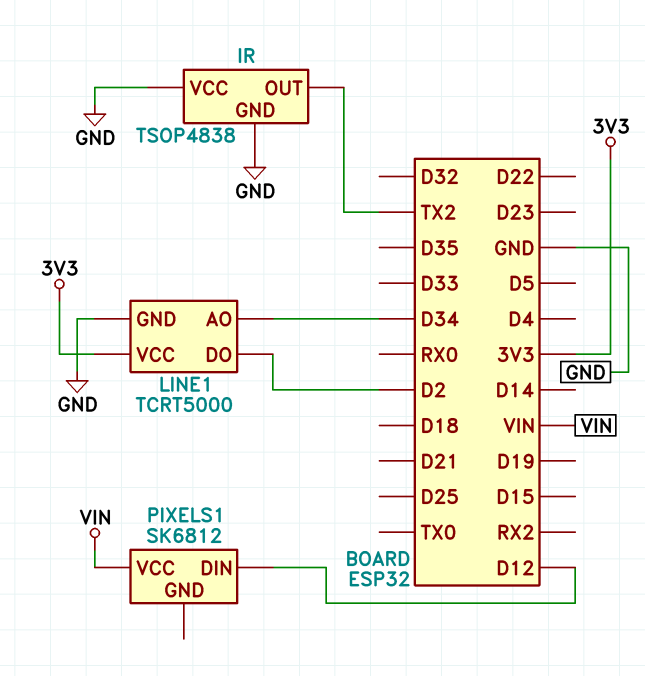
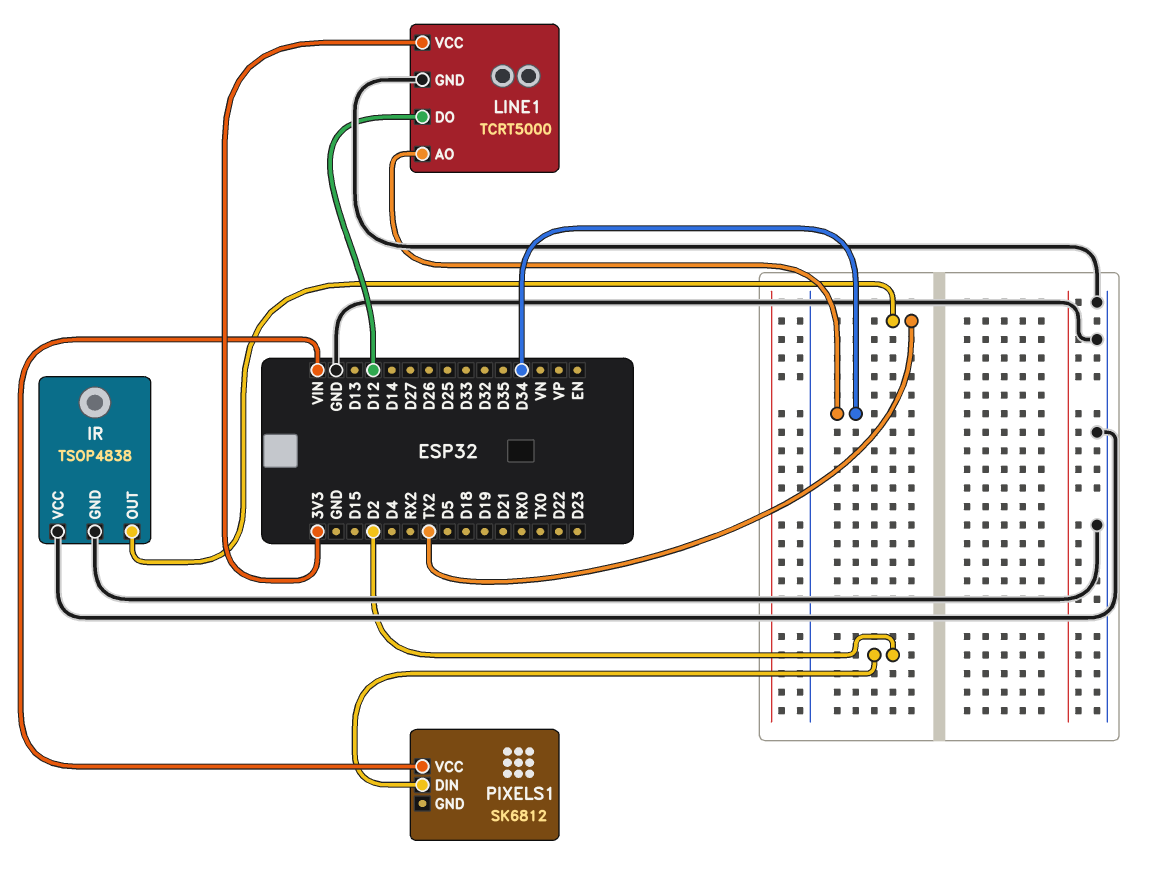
LINE1 pin DO: D2 -> D12
PIXELS1 pin DIN: D12 -> D2

